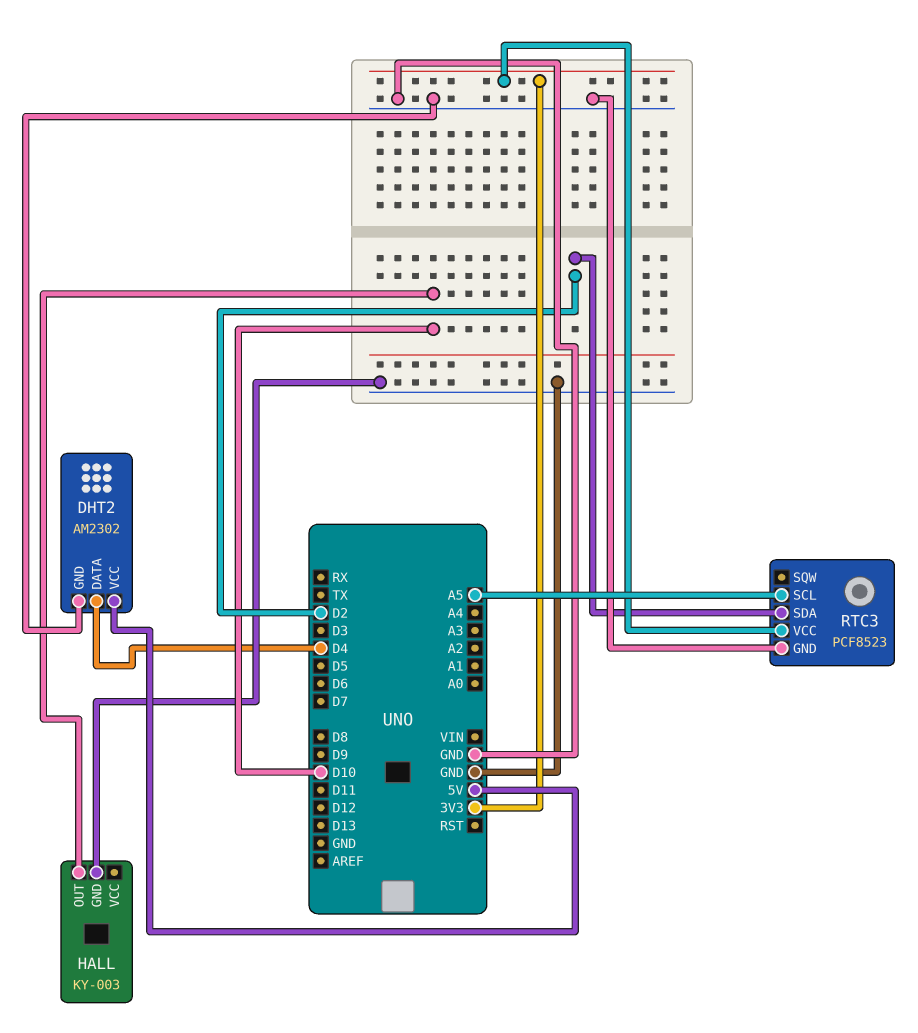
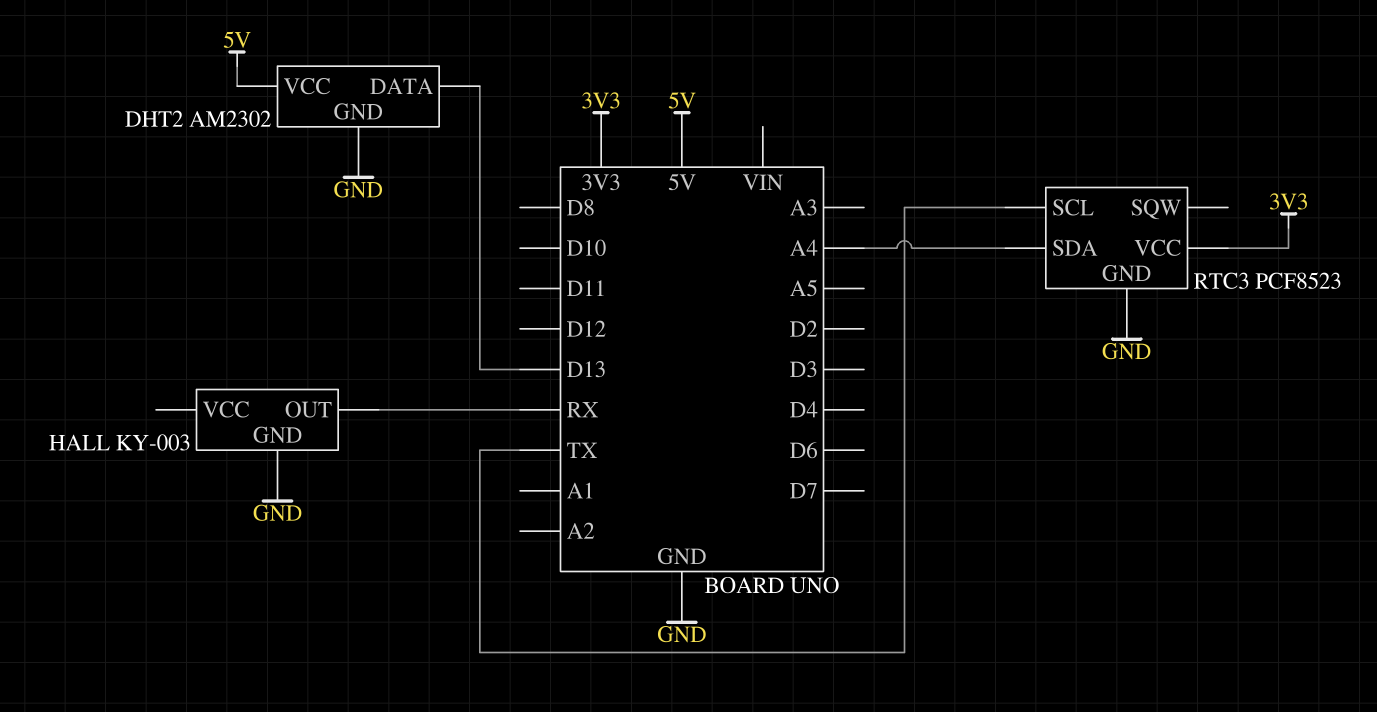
DHT2 pin DATA: D4 -> D13
HALL pin OUT: D10 -> RX
RTC3 pin SCL: A5 -> TX
RTC3 pin SDA: D2 -> A4

